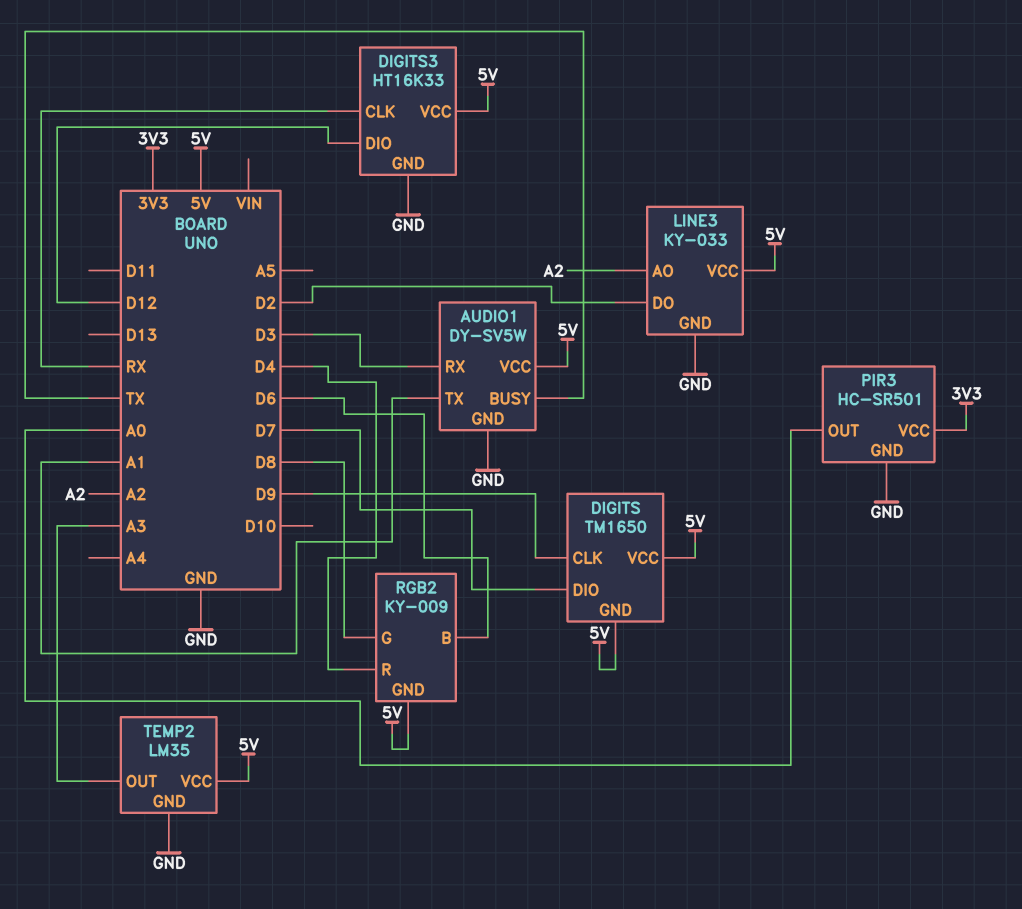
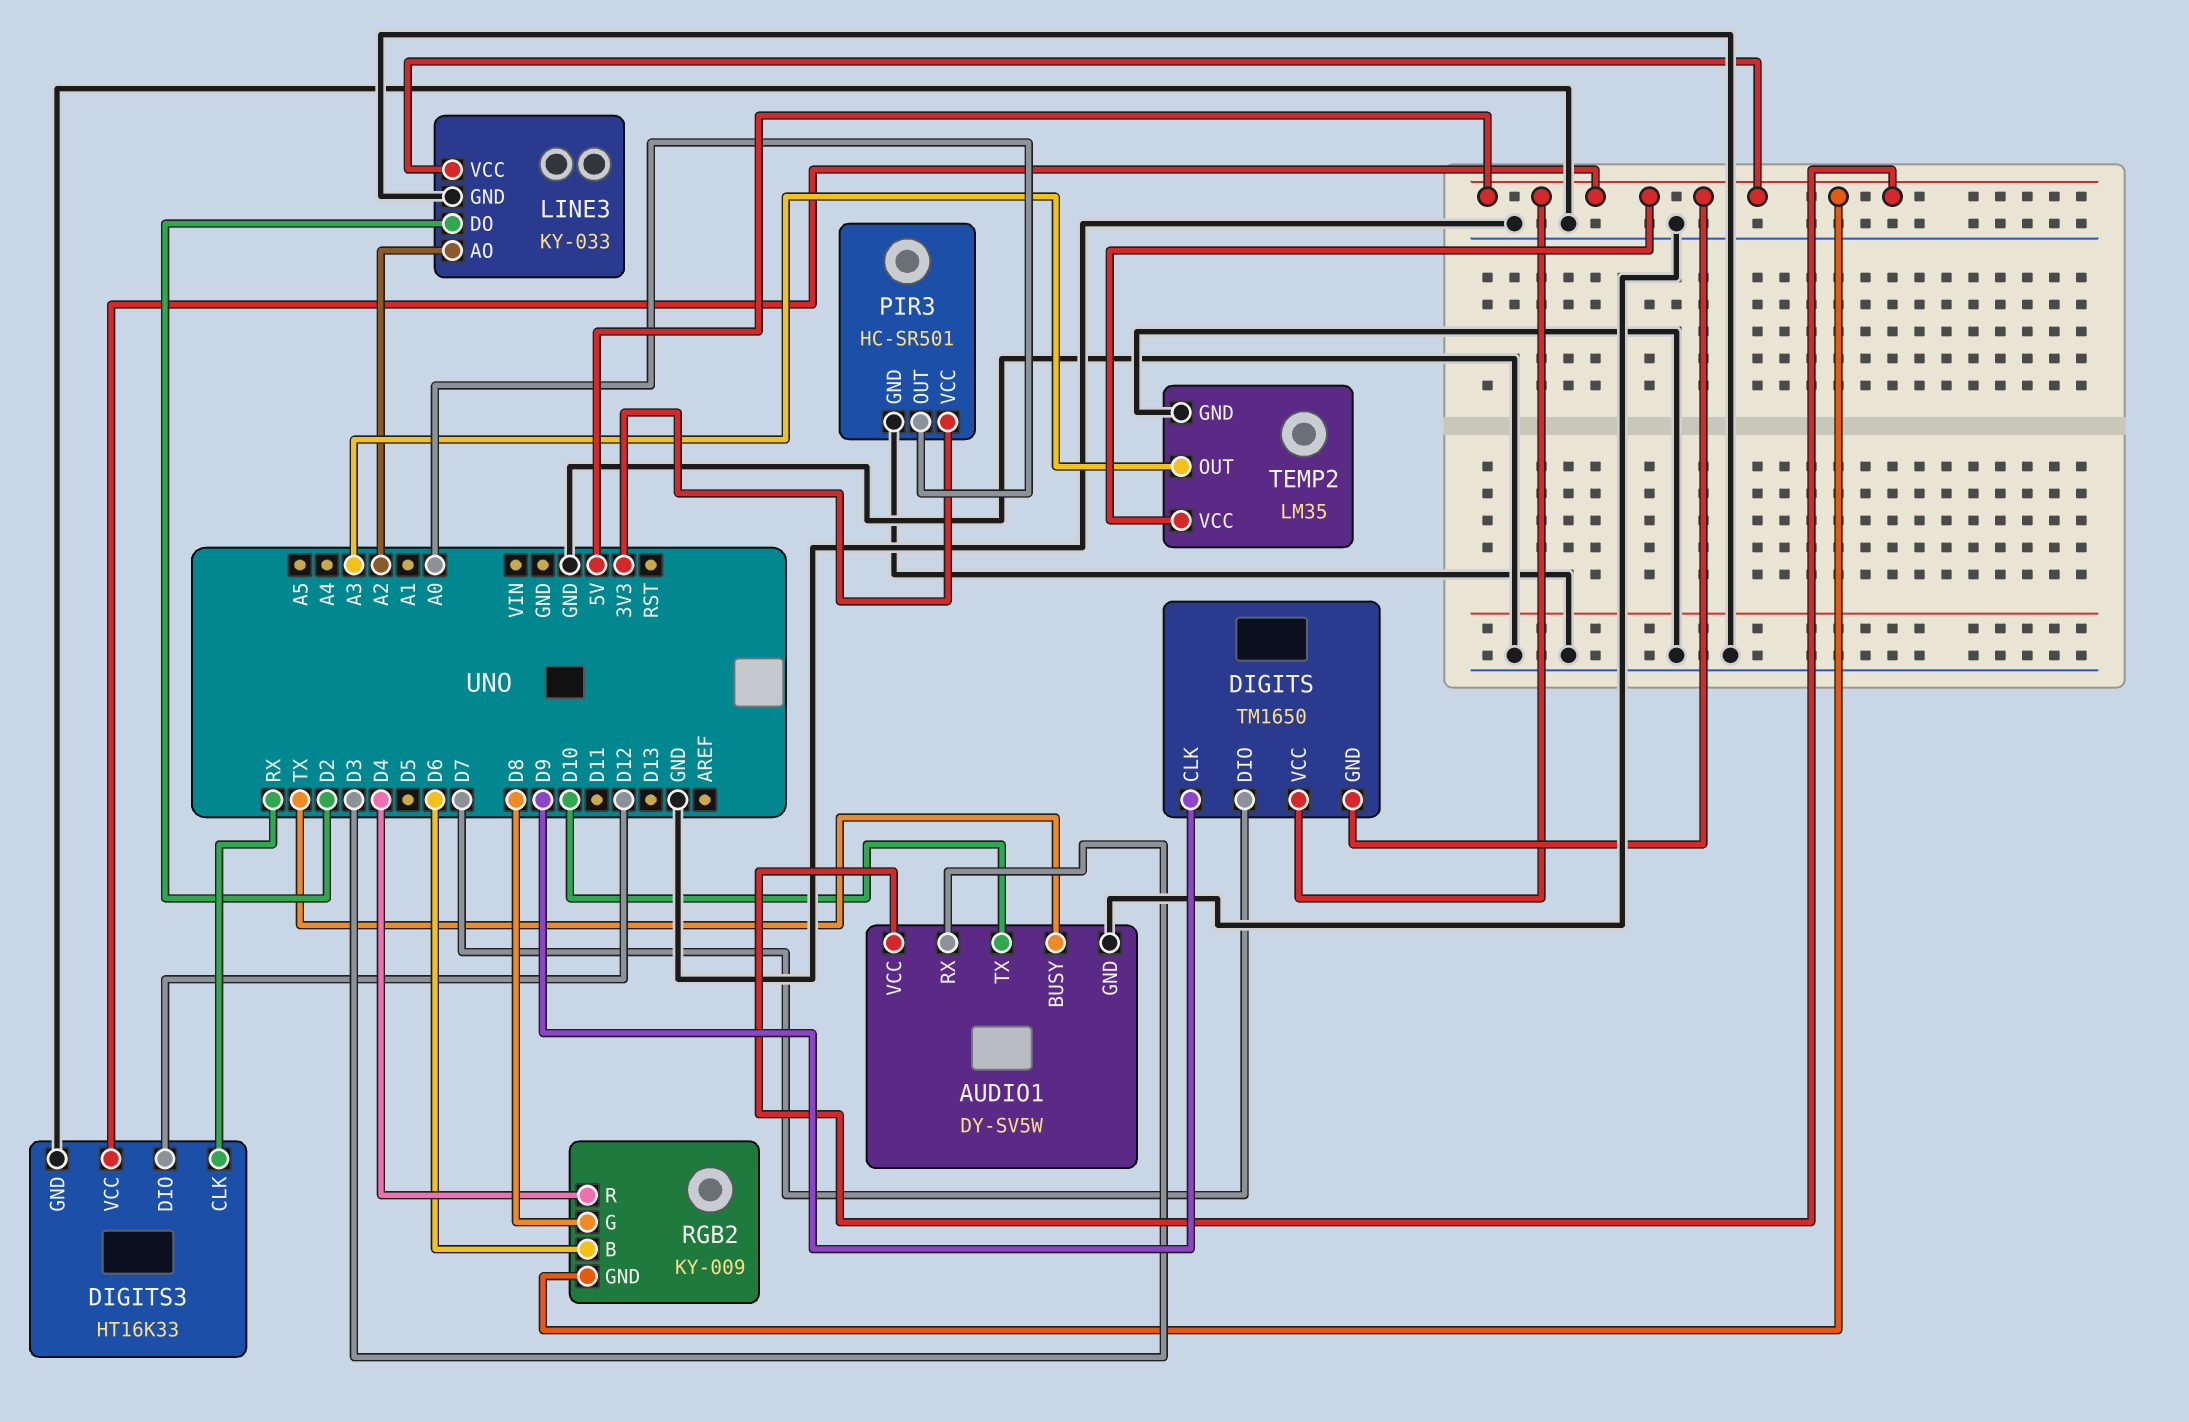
AUDIO1 pin TX: A1 -> D10

